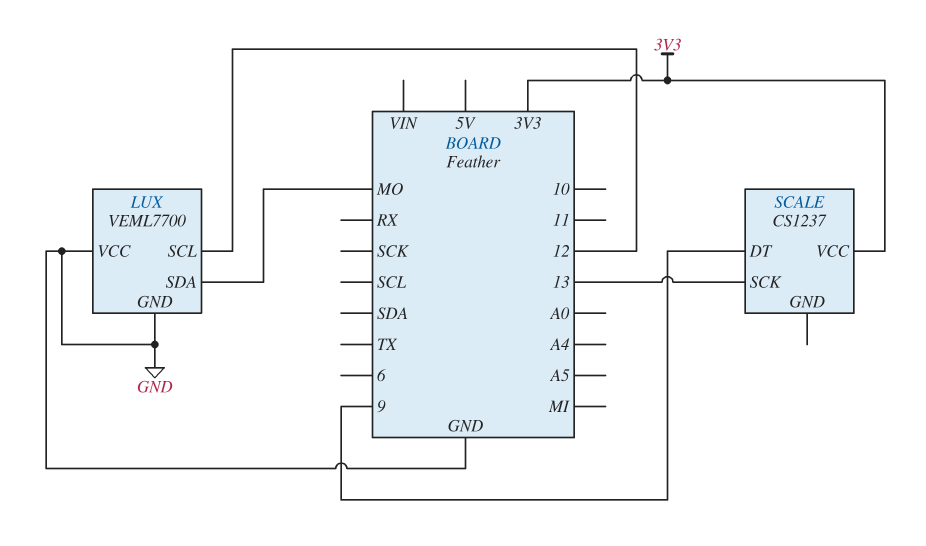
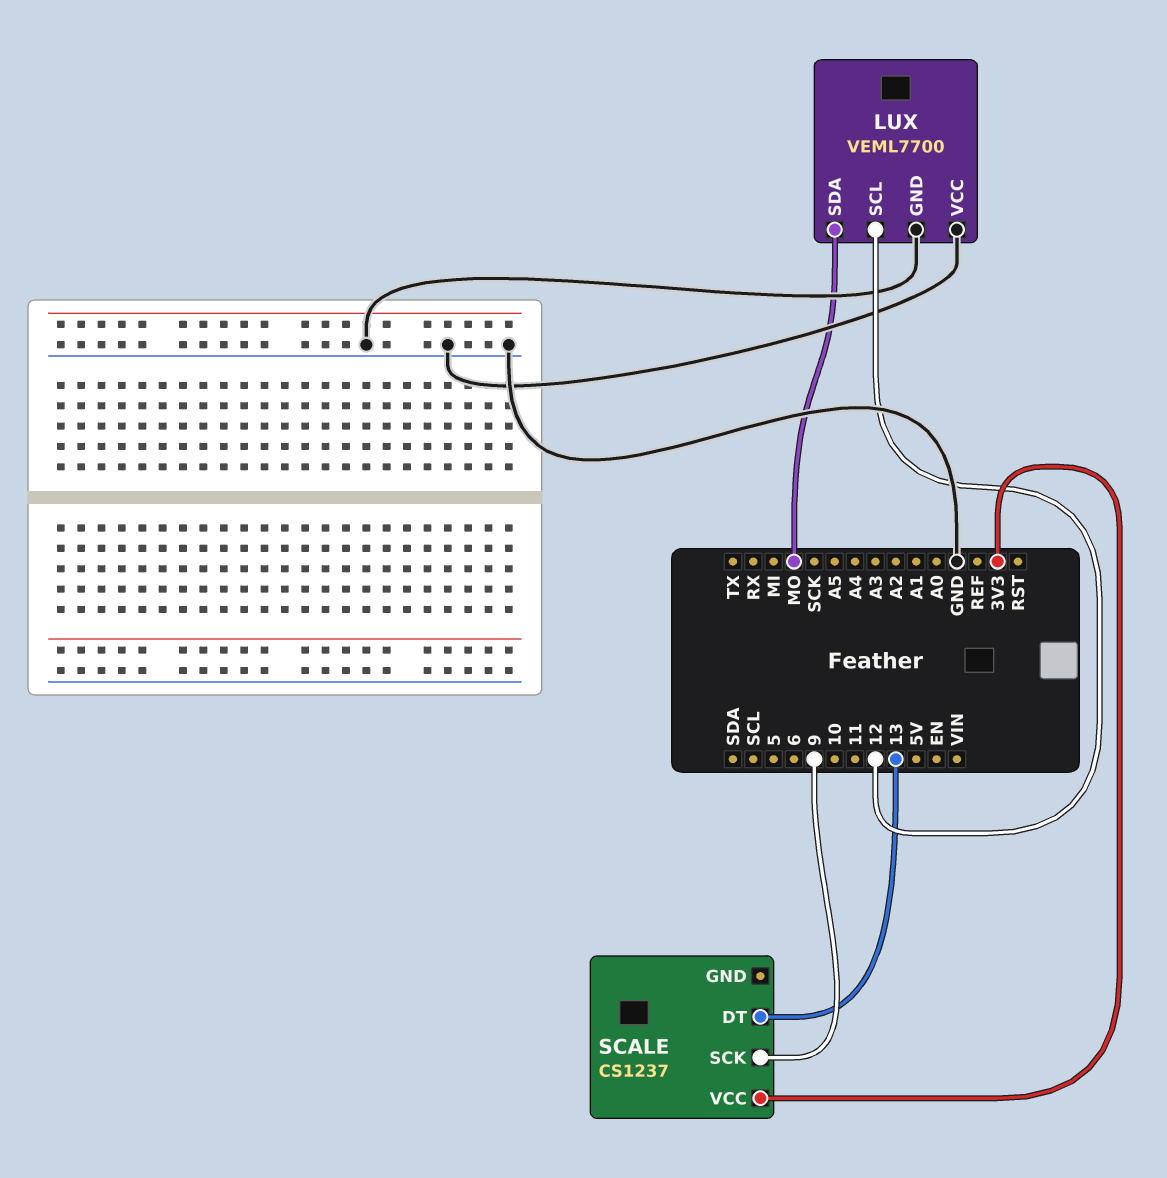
SCALE pin DT: 9 -> 13
SCALE pin SCK: 13 -> 9

